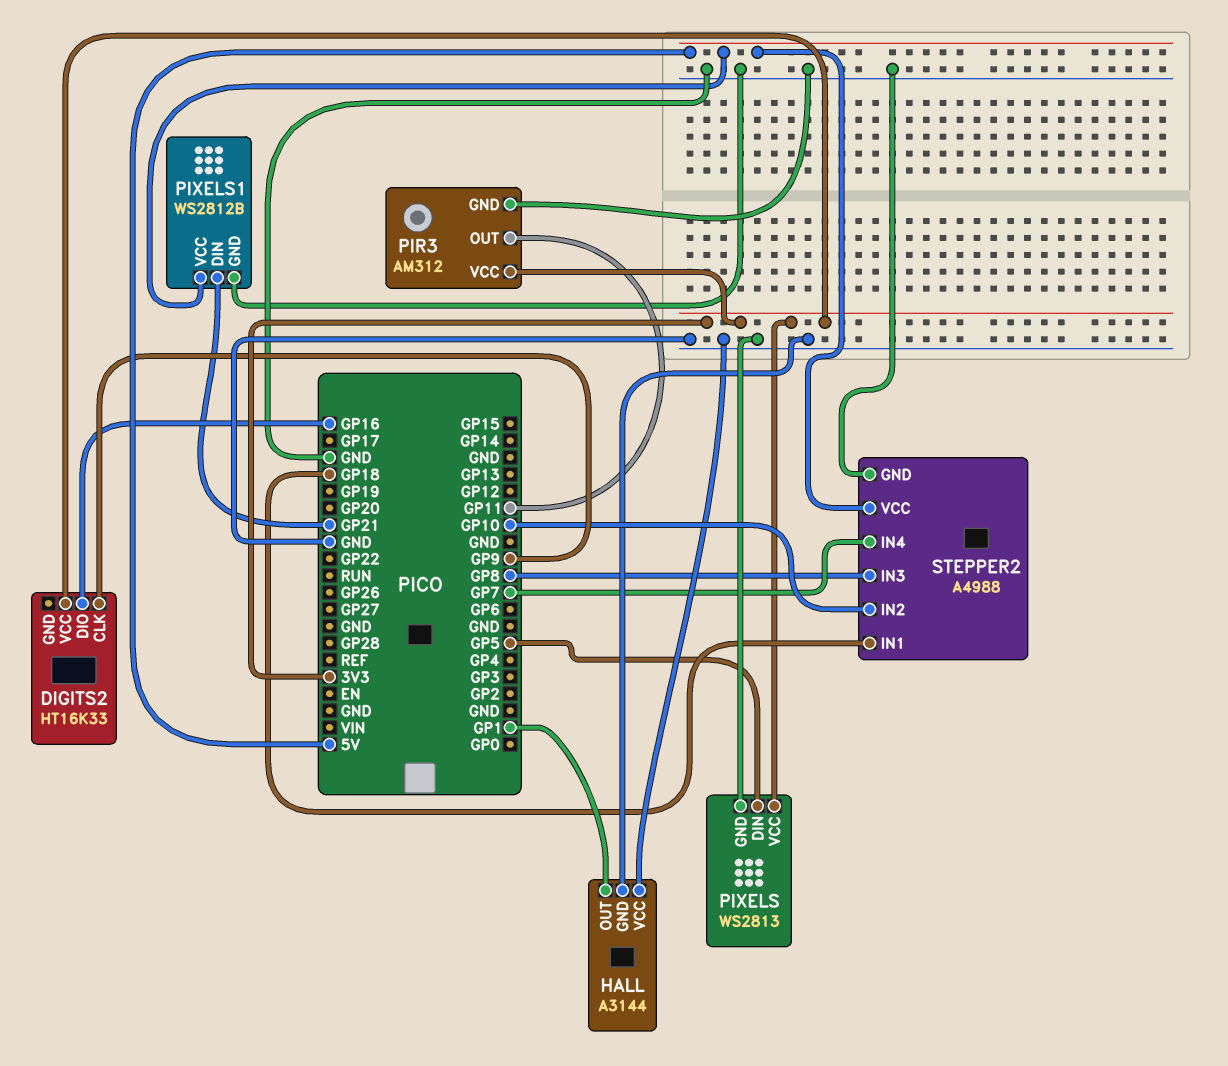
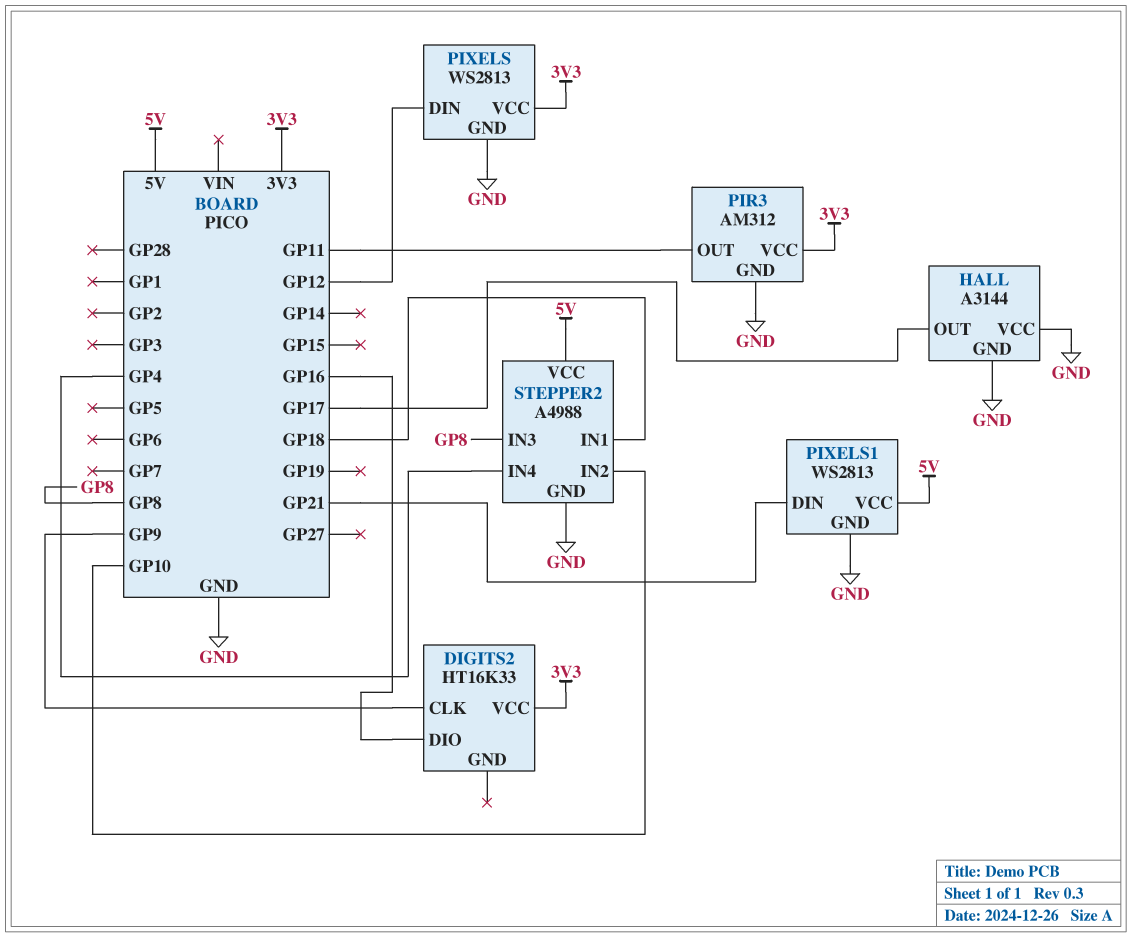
HALL pin OUT: GP1 -> GP17
PIXELS pin DIN: GP5 -> GP12
PIXELS1: WS2812B -> WS2813
STEPPER2 pin IN4: GP7 -> GP4

